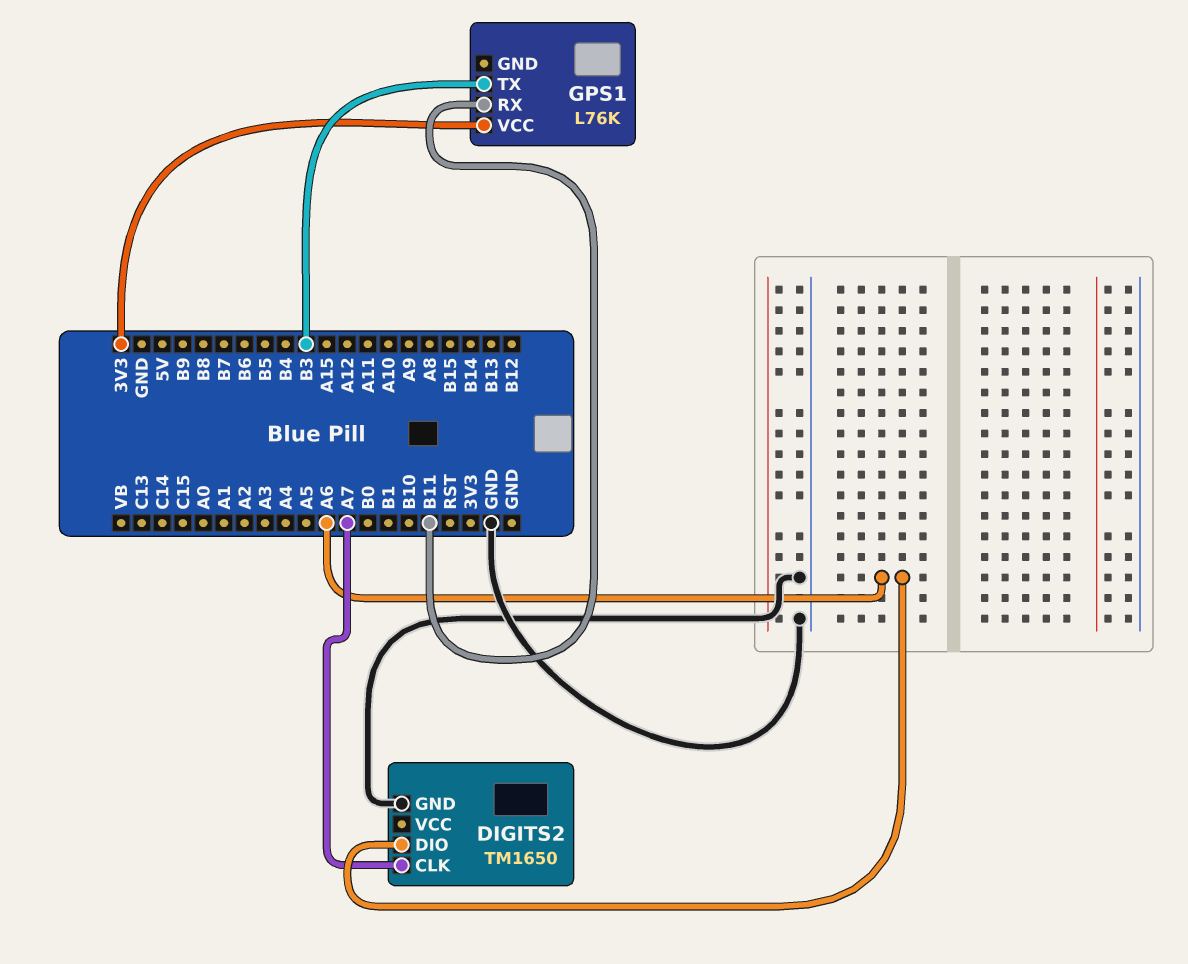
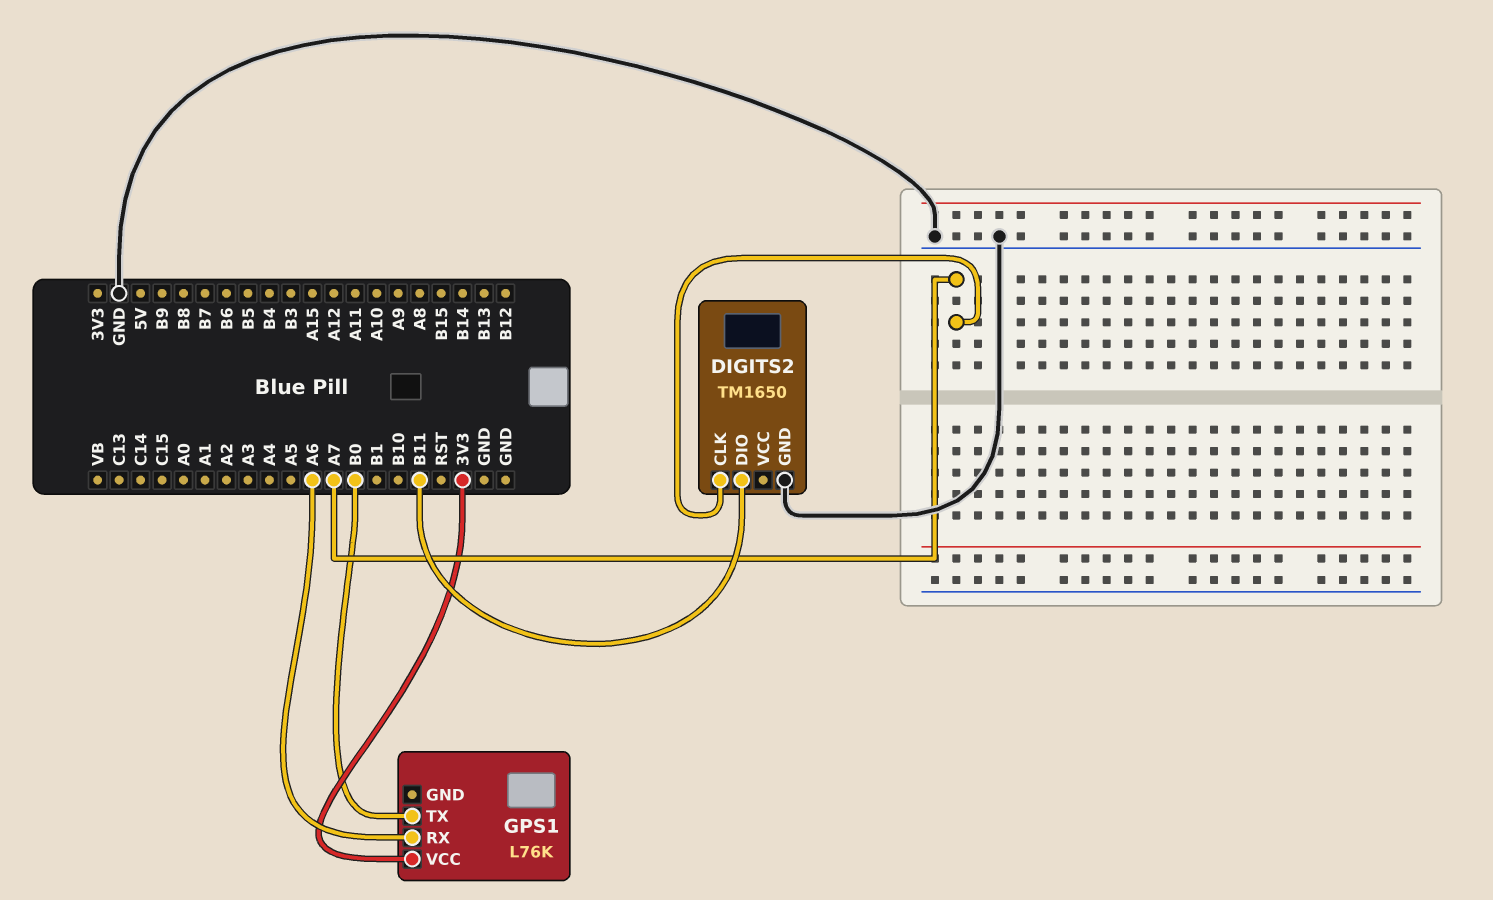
DIGITS2 pin DIO: A6 -> B11
GPS1 pin RX: B11 -> A6
GPS1 pin TX: B3 -> B0

